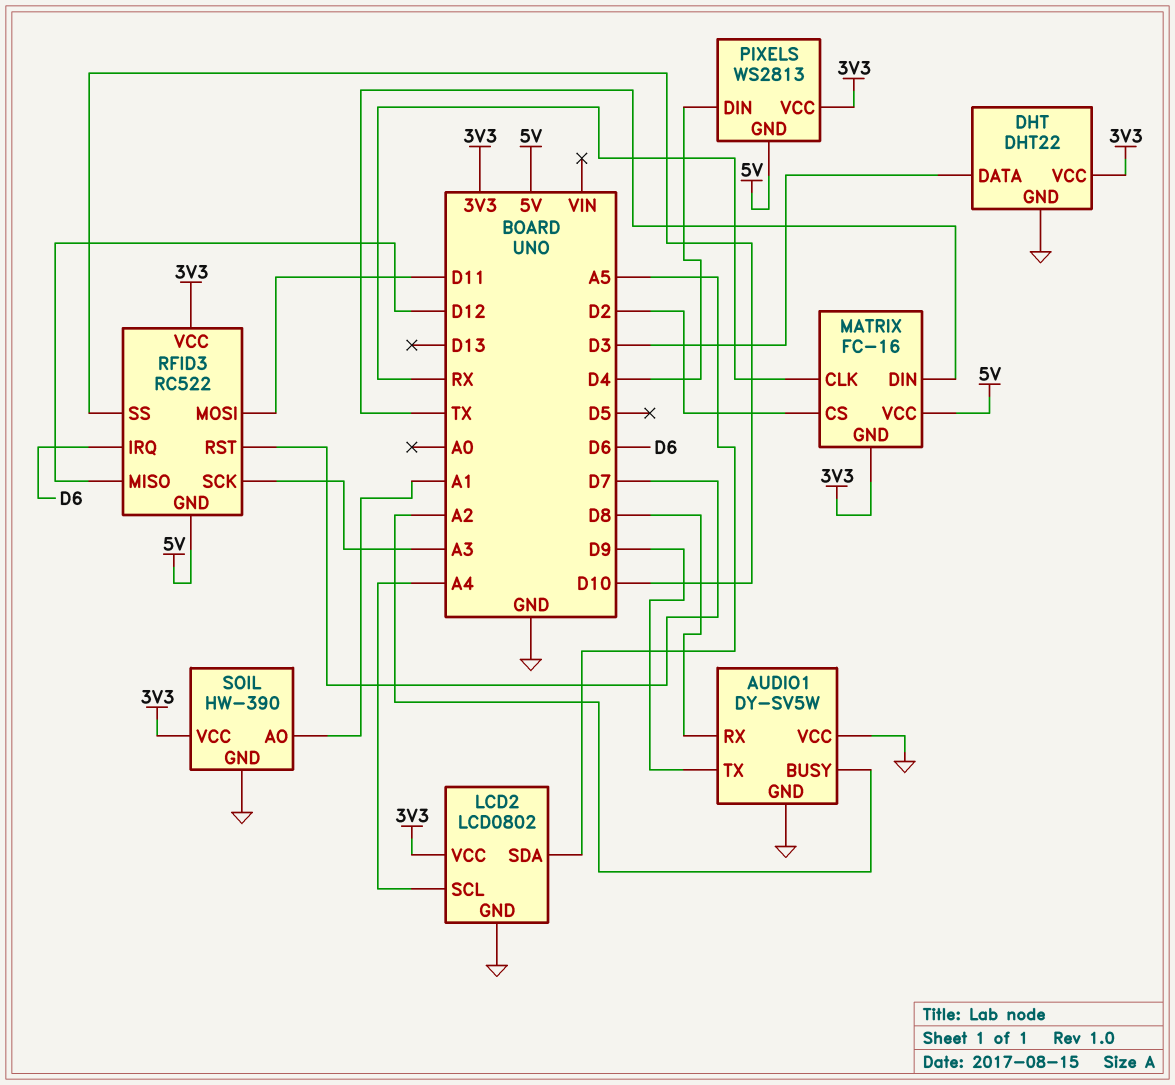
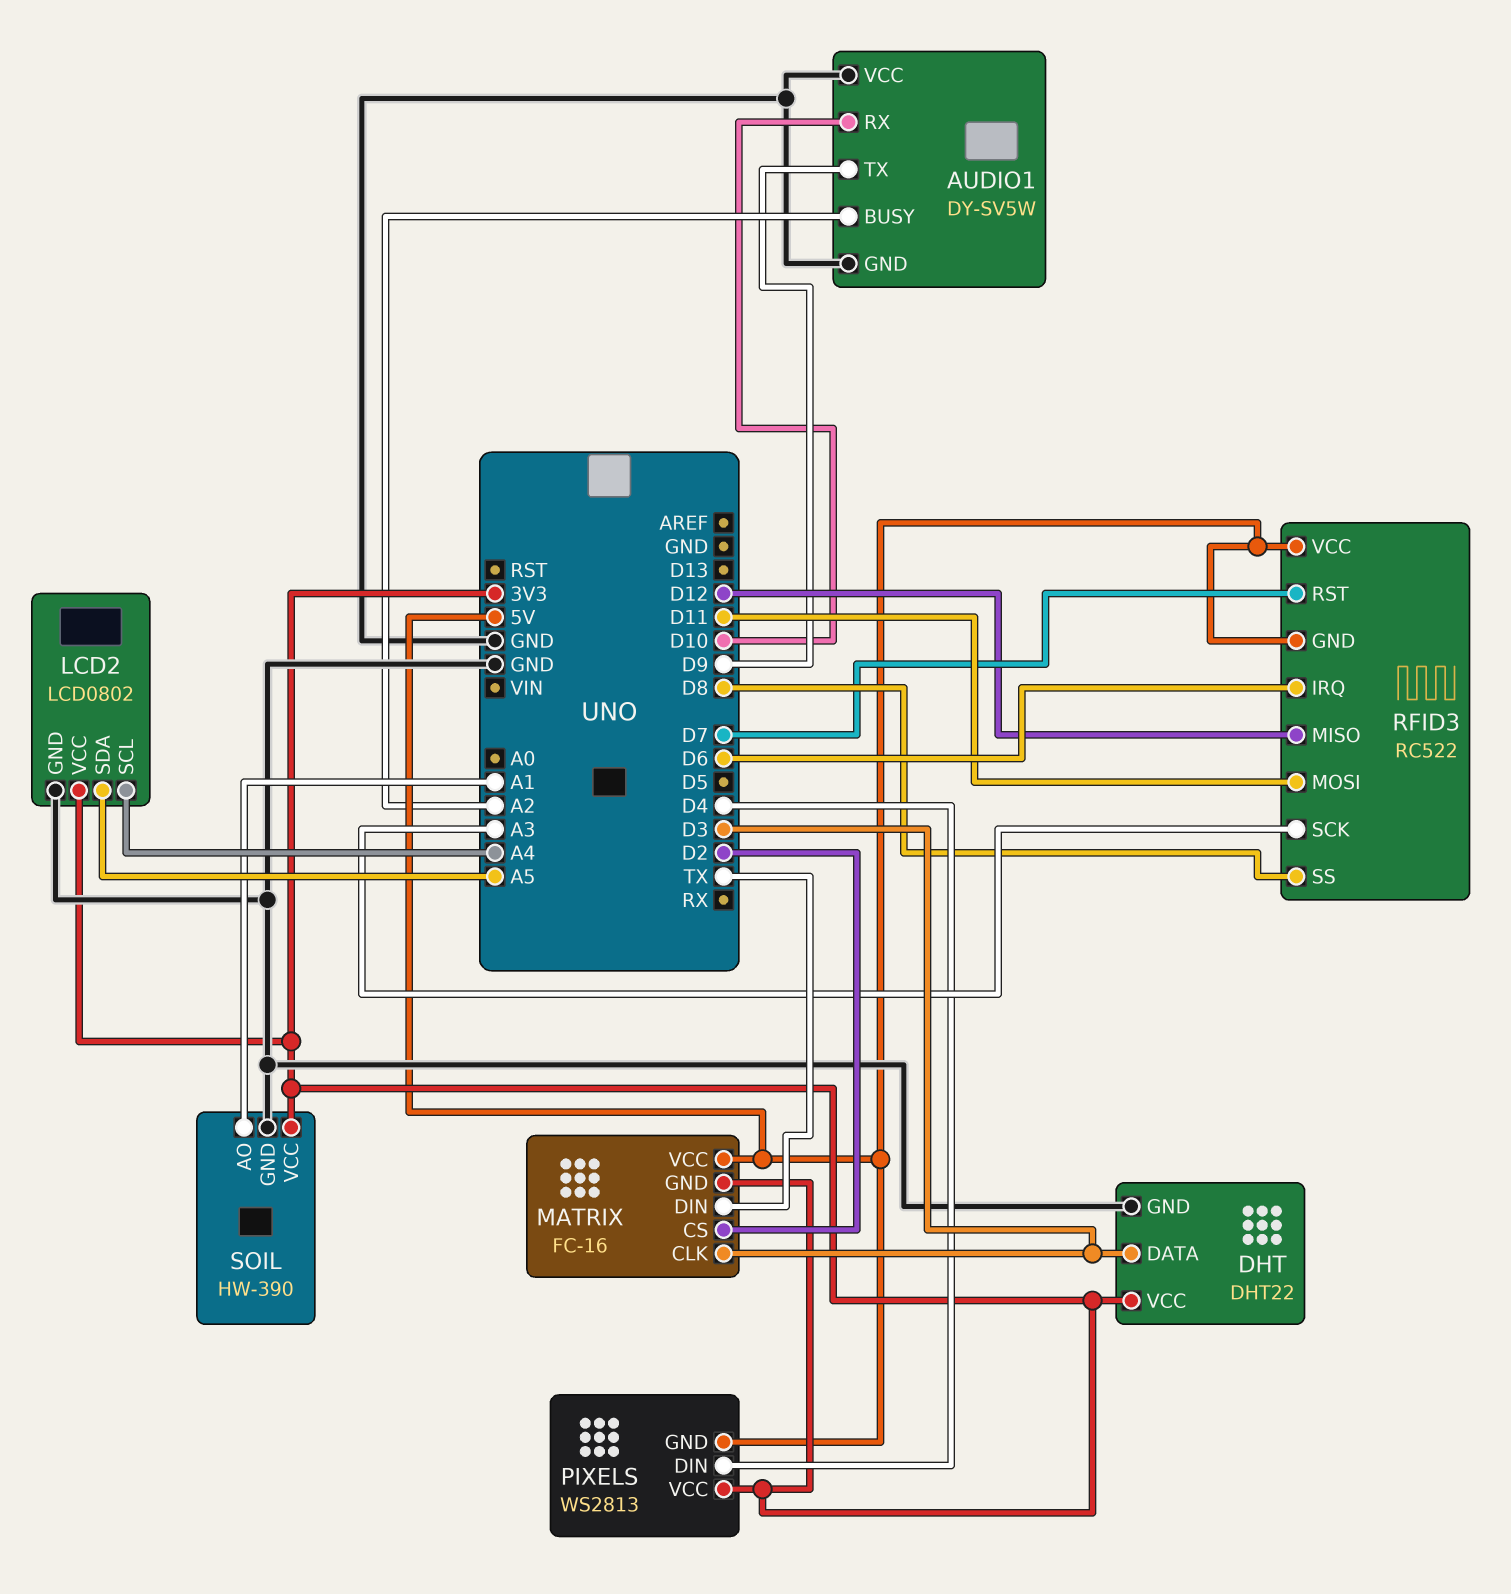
AUDIO1 pin RX: D8 -> D10
MATRIX pin CLK: RX -> D3
RFID3 pin SS: D10 -> D8
RFID3 pin VCC: 3V3 -> 5V

